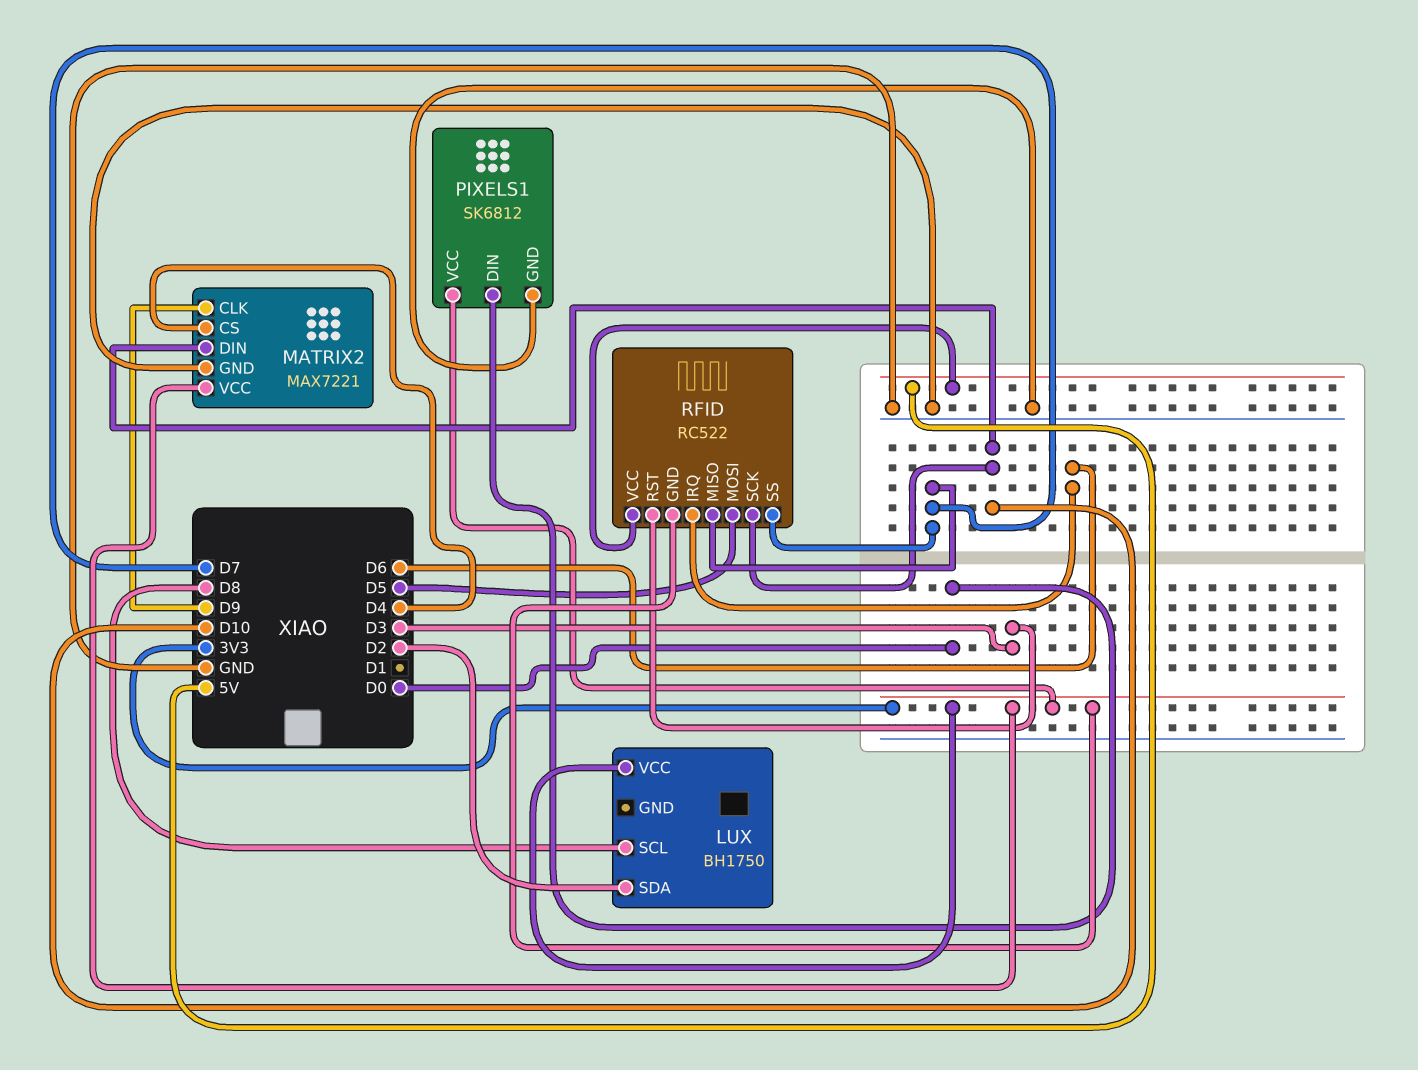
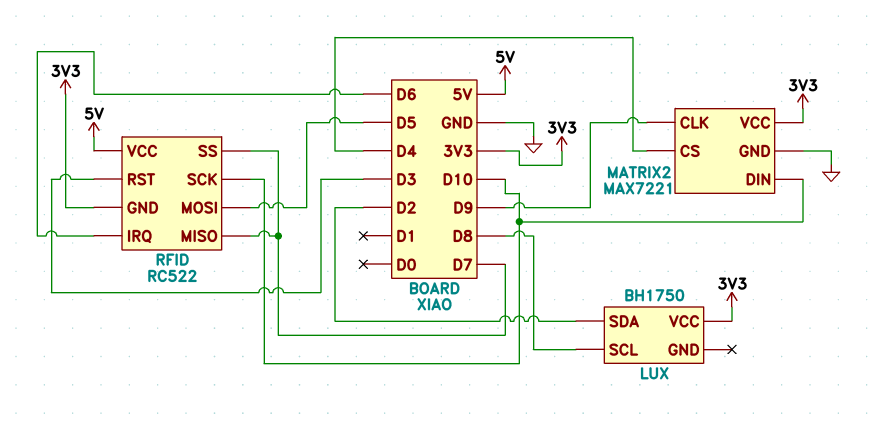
PIXELS1: SK6812 -> none
PIXELS1 pin DIN: D0 -> none
PIXELS1 pin GND: GND -> none
PIXELS1 pin VCC: 3V3 -> none

